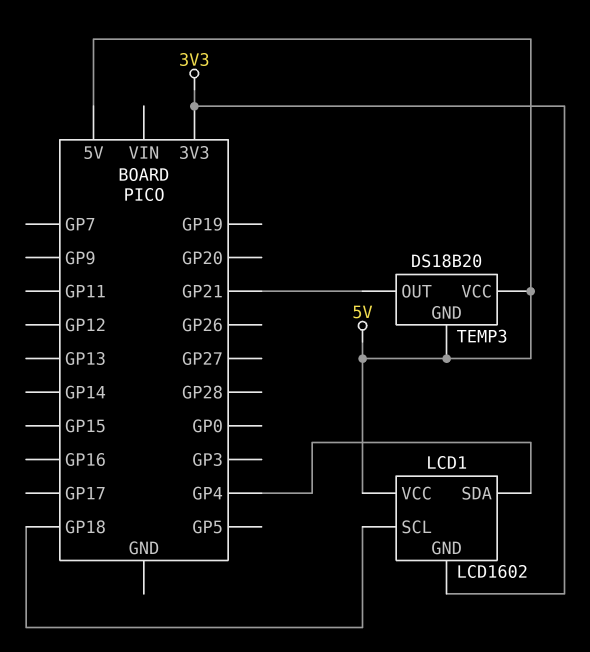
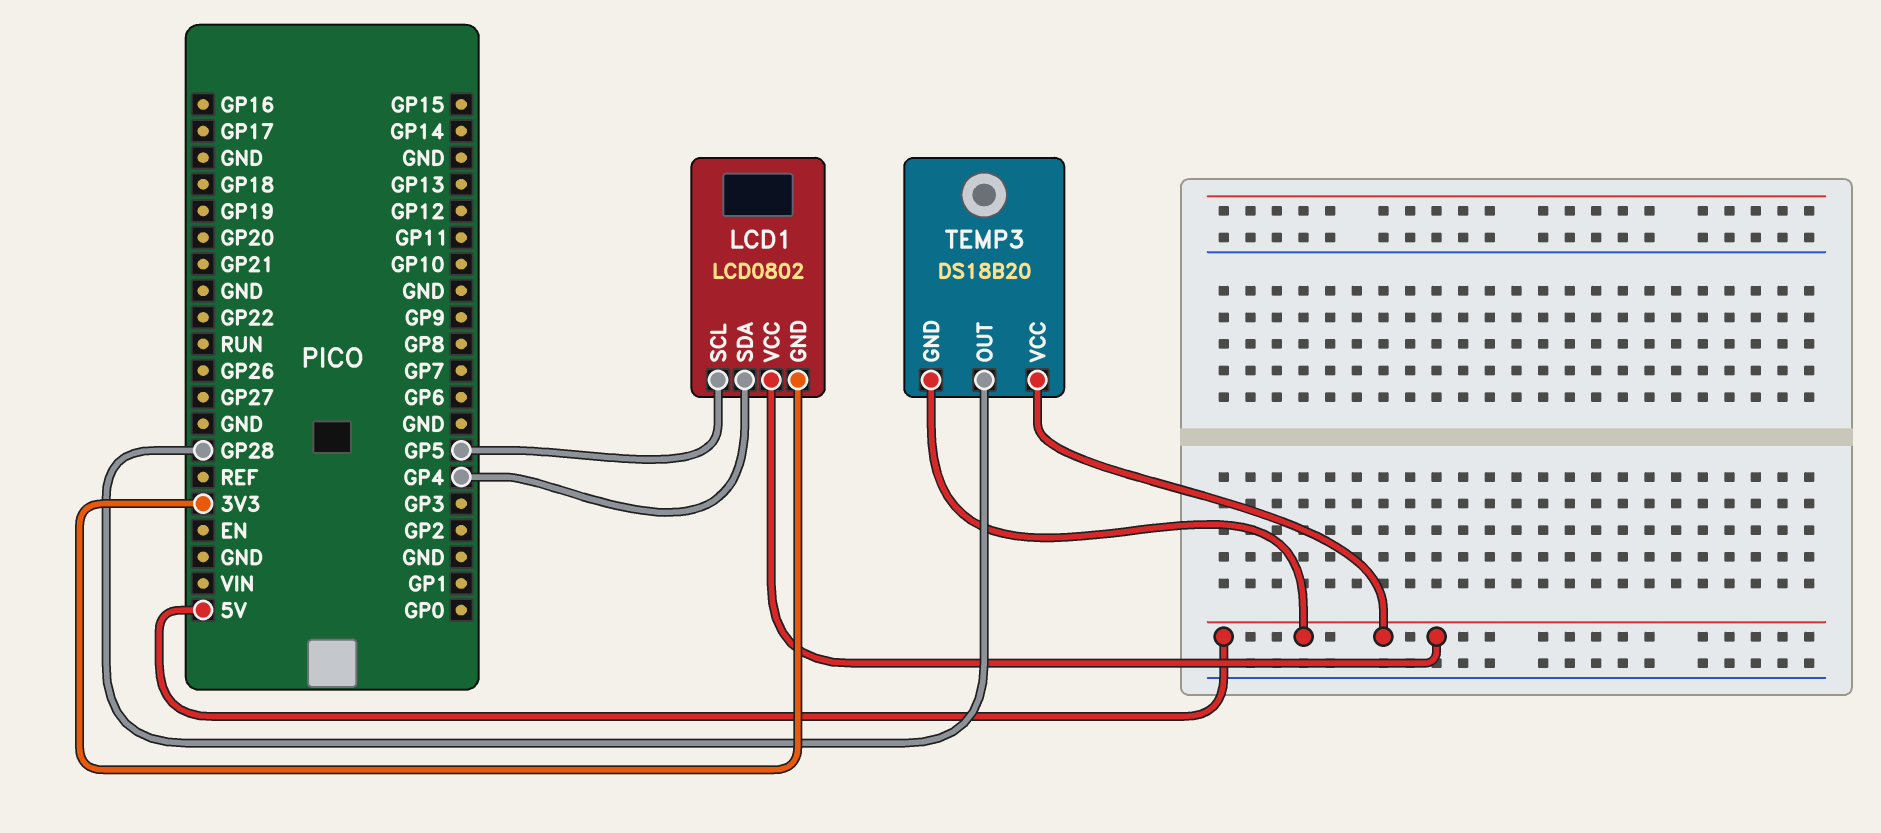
LCD1: LCD1602 -> LCD0802
LCD1 pin SCL: GP18 -> GP5
TEMP3 pin OUT: GP21 -> GP28

